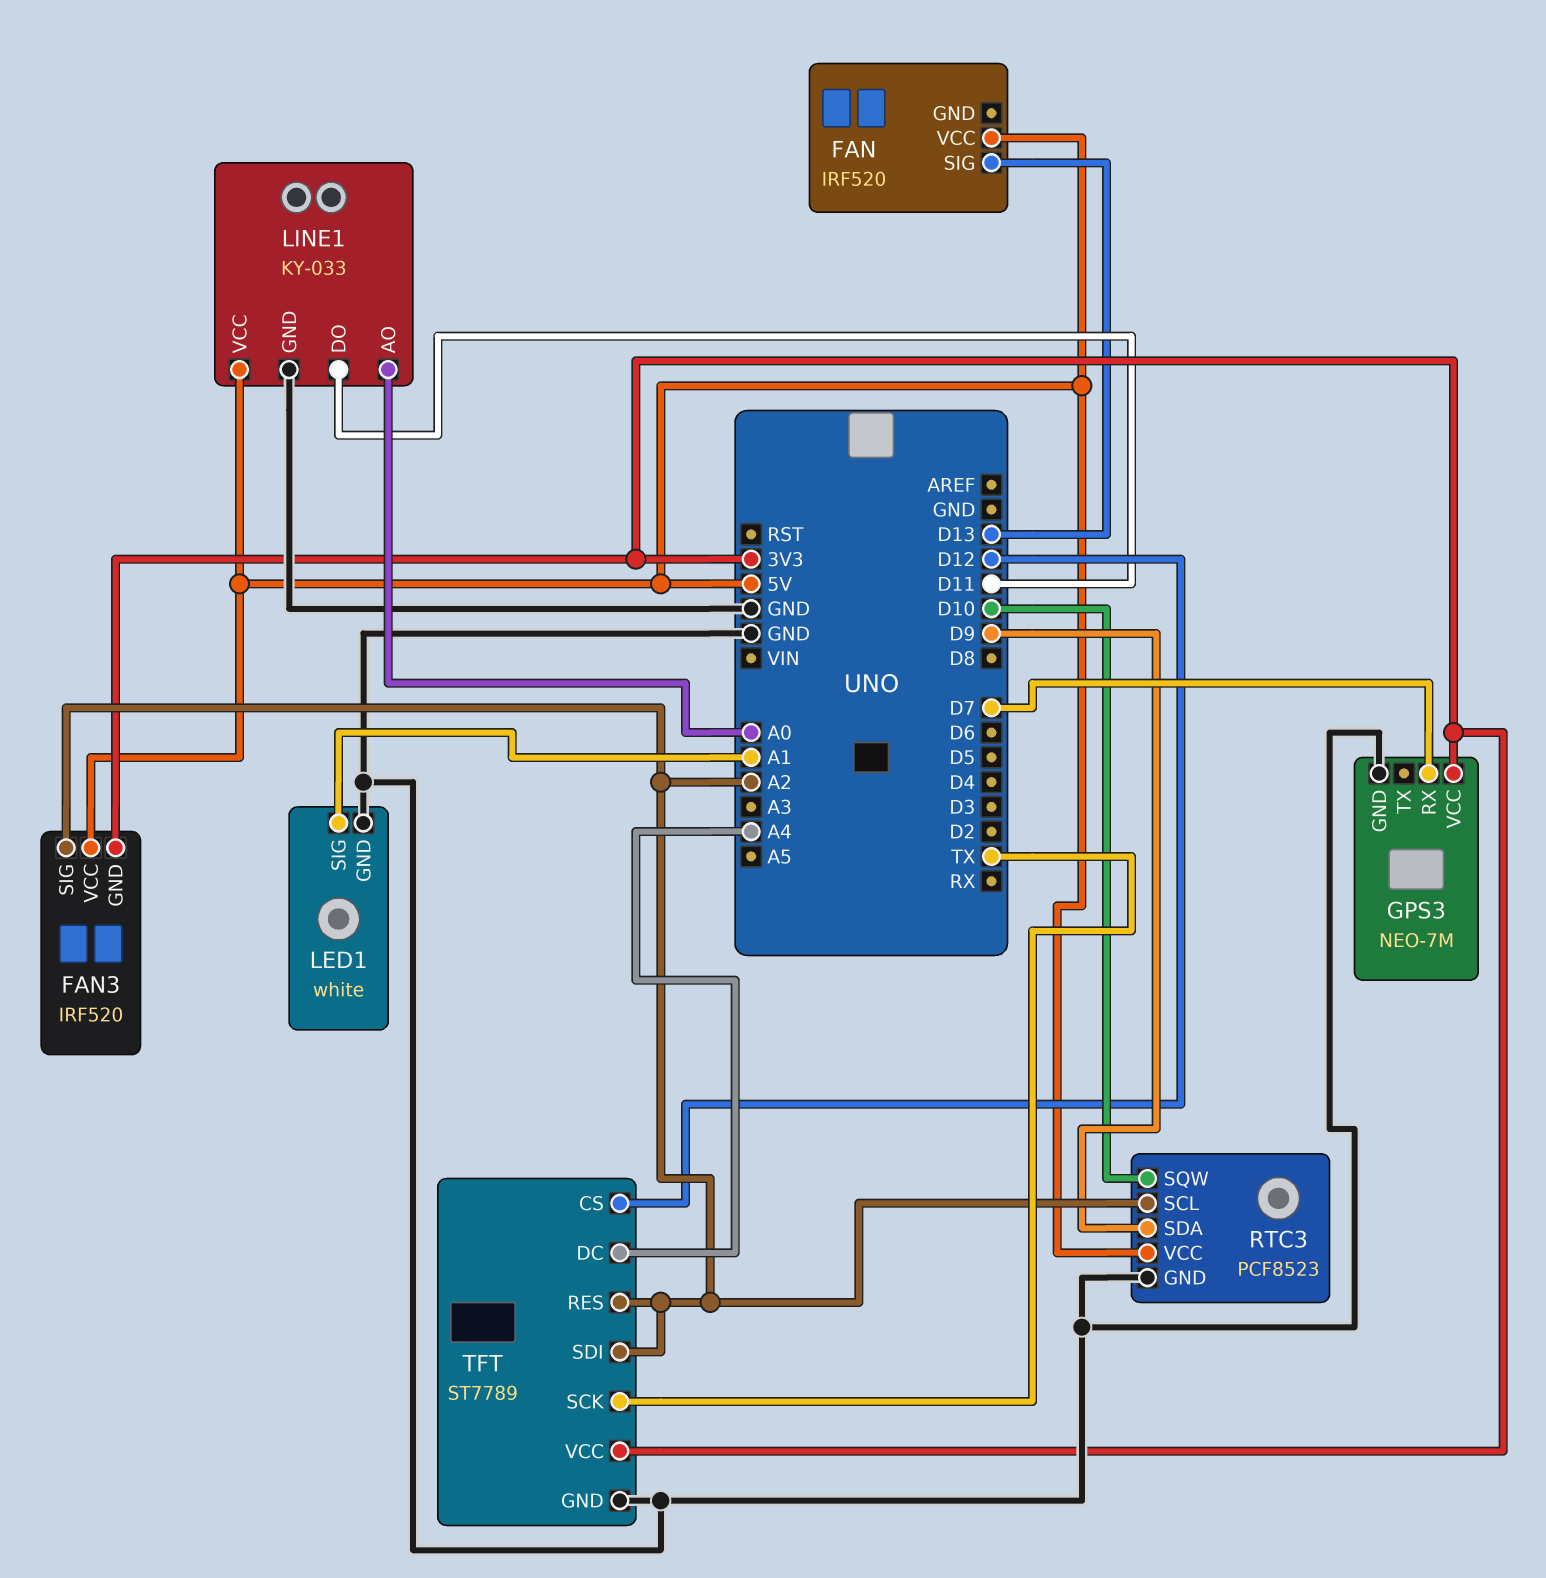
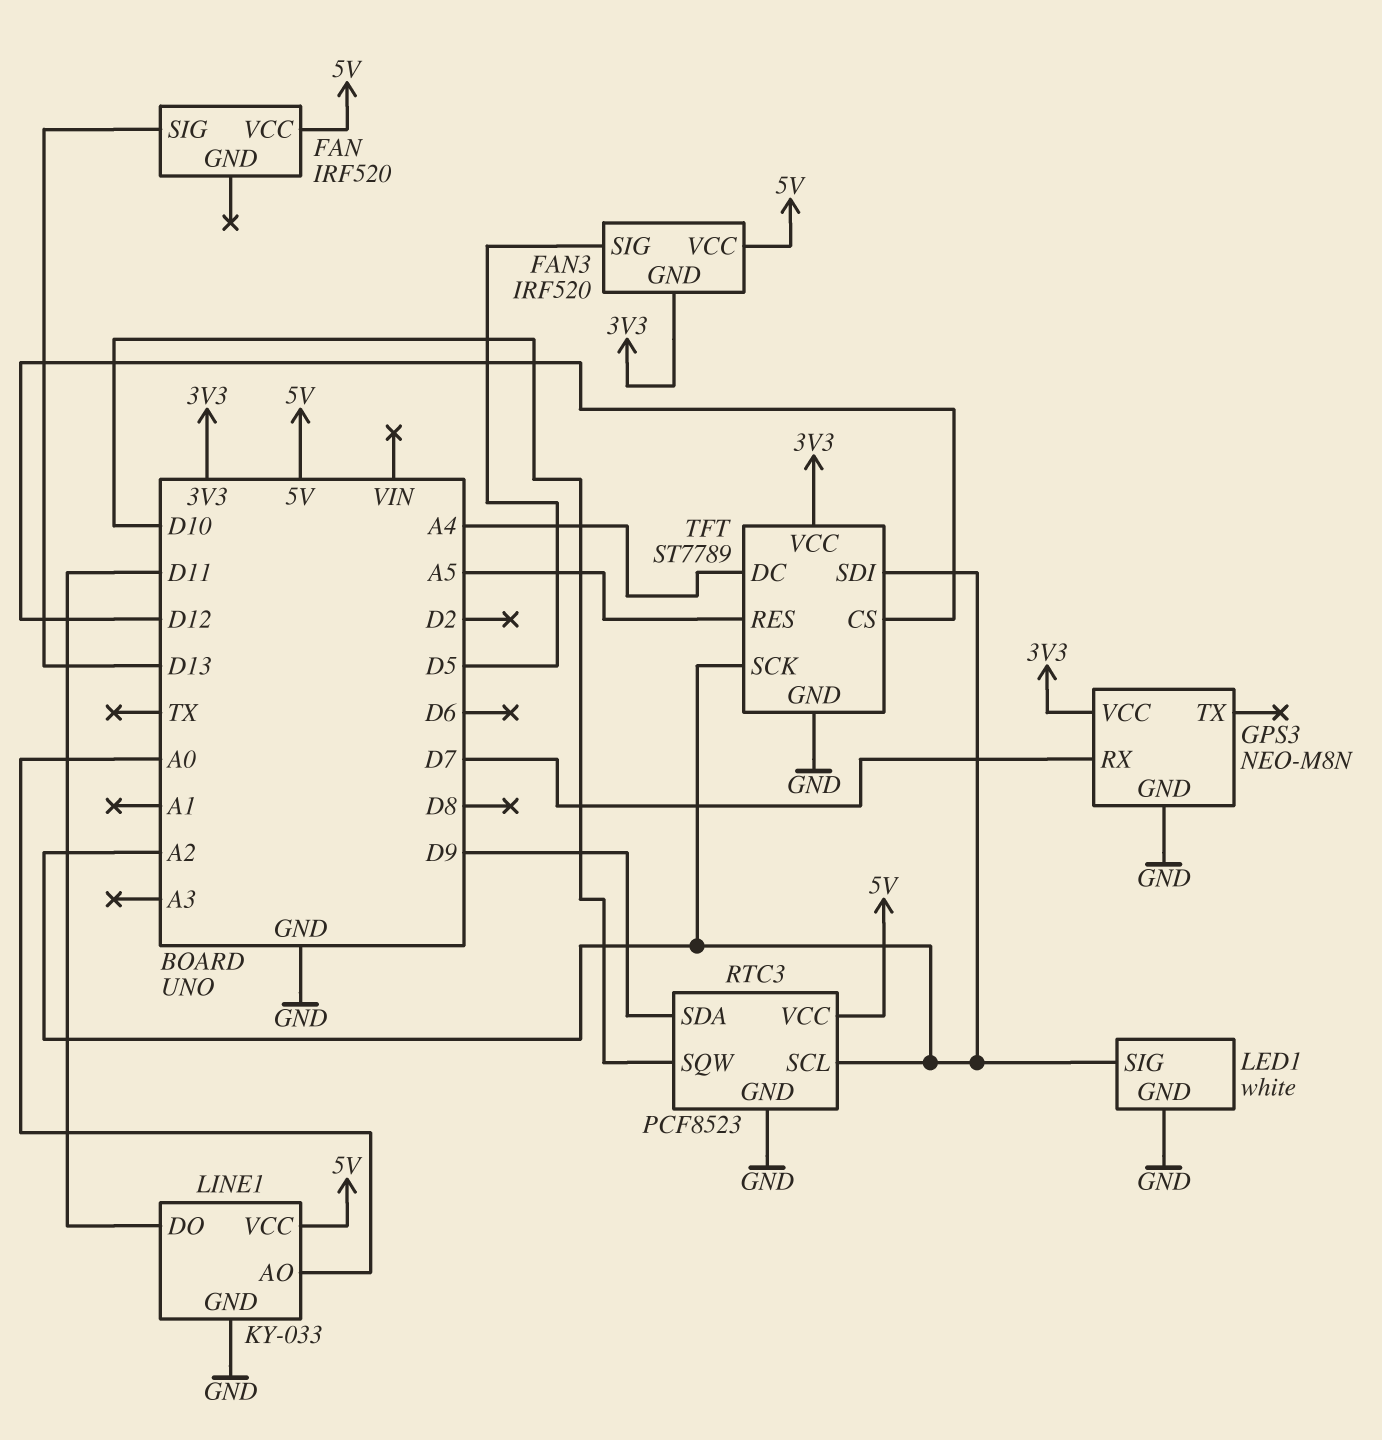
FAN3 pin SIG: A2 -> D5
GPS3: NEO-7M -> NEO-M8N
LED1 pin SIG: A1 -> A2
TFT pin RES: A2 -> A5
TFT pin SCK: TX -> A2

